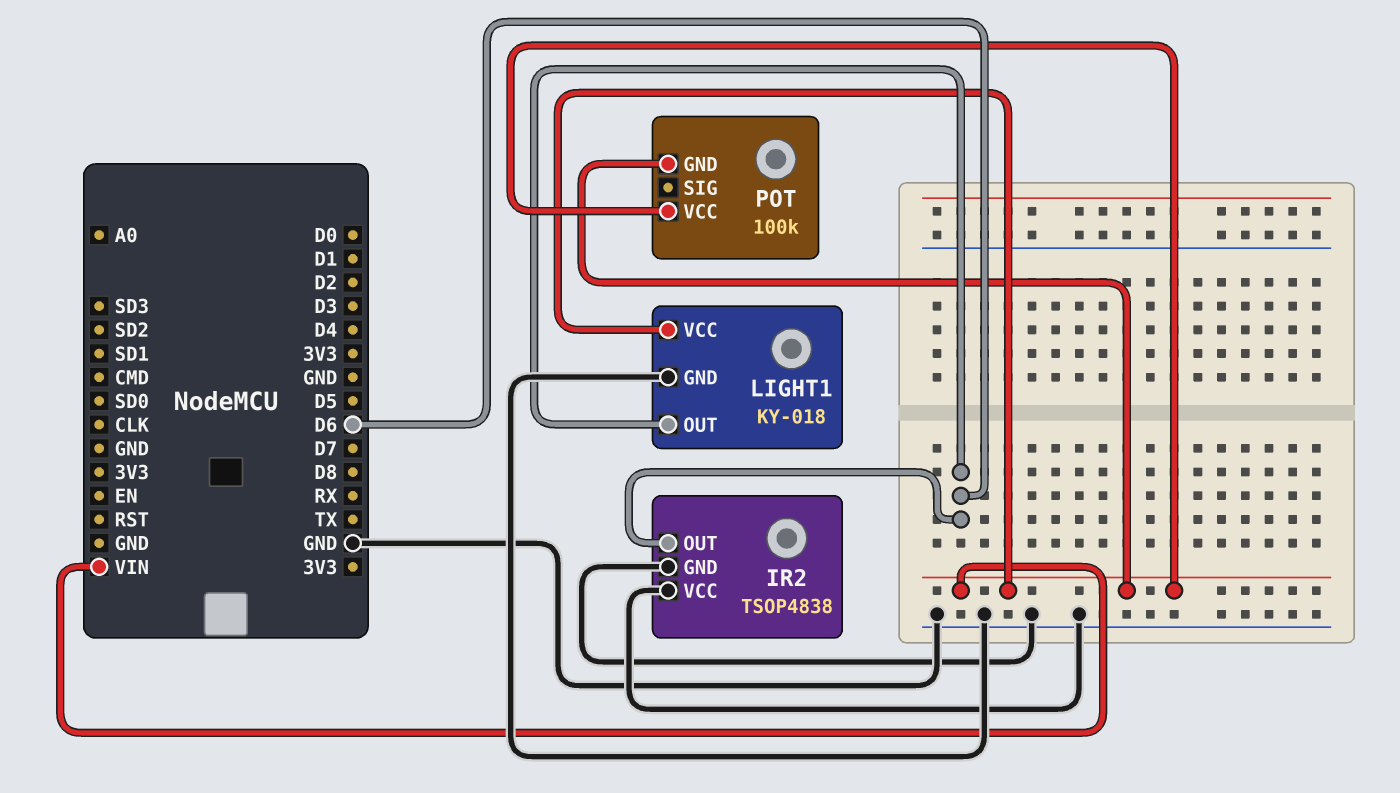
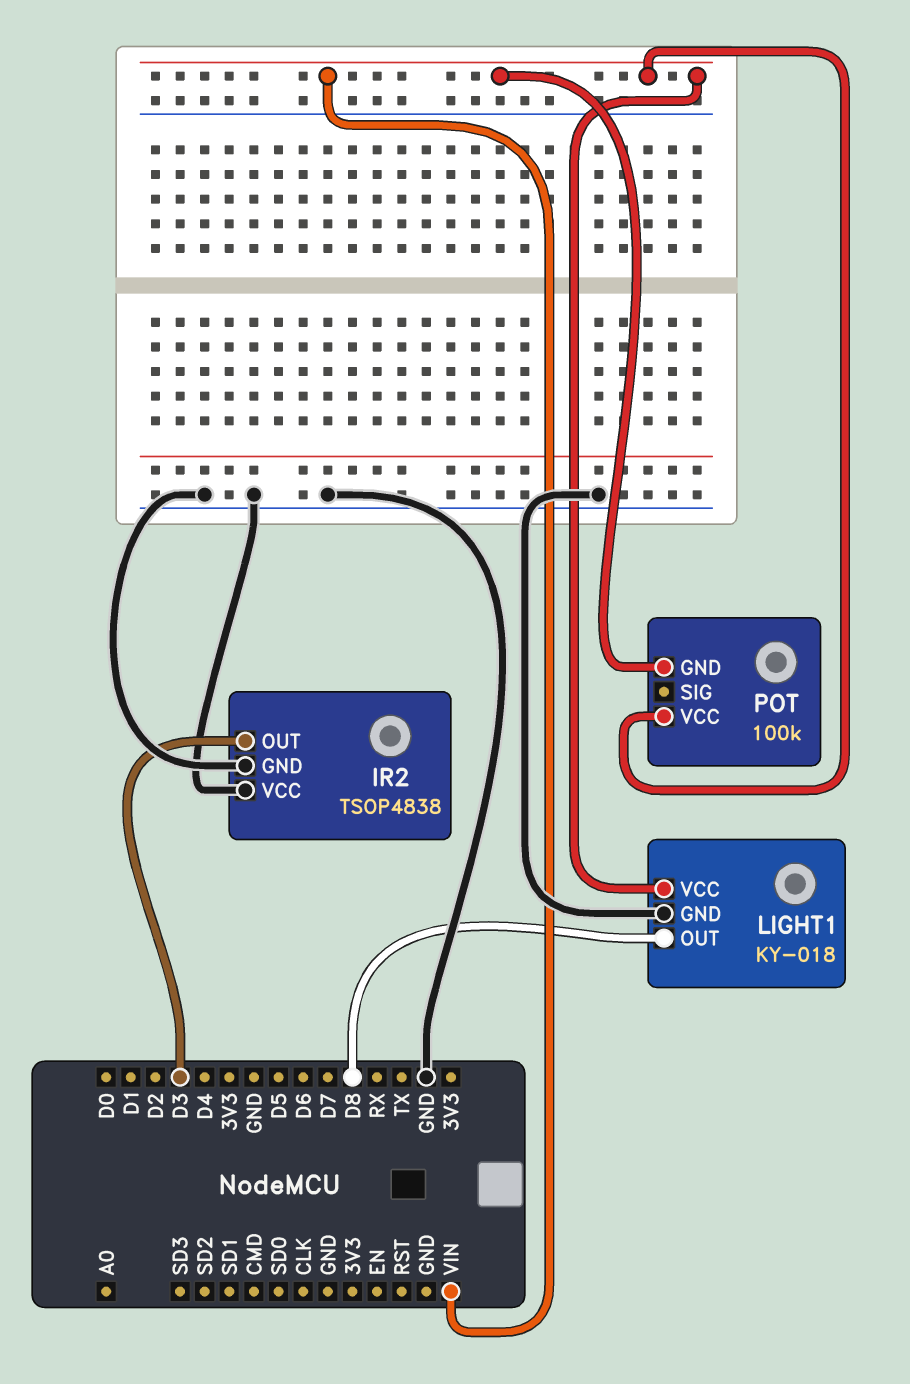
IR2 pin OUT: D6 -> D3
LIGHT1 pin OUT: D6 -> D8

